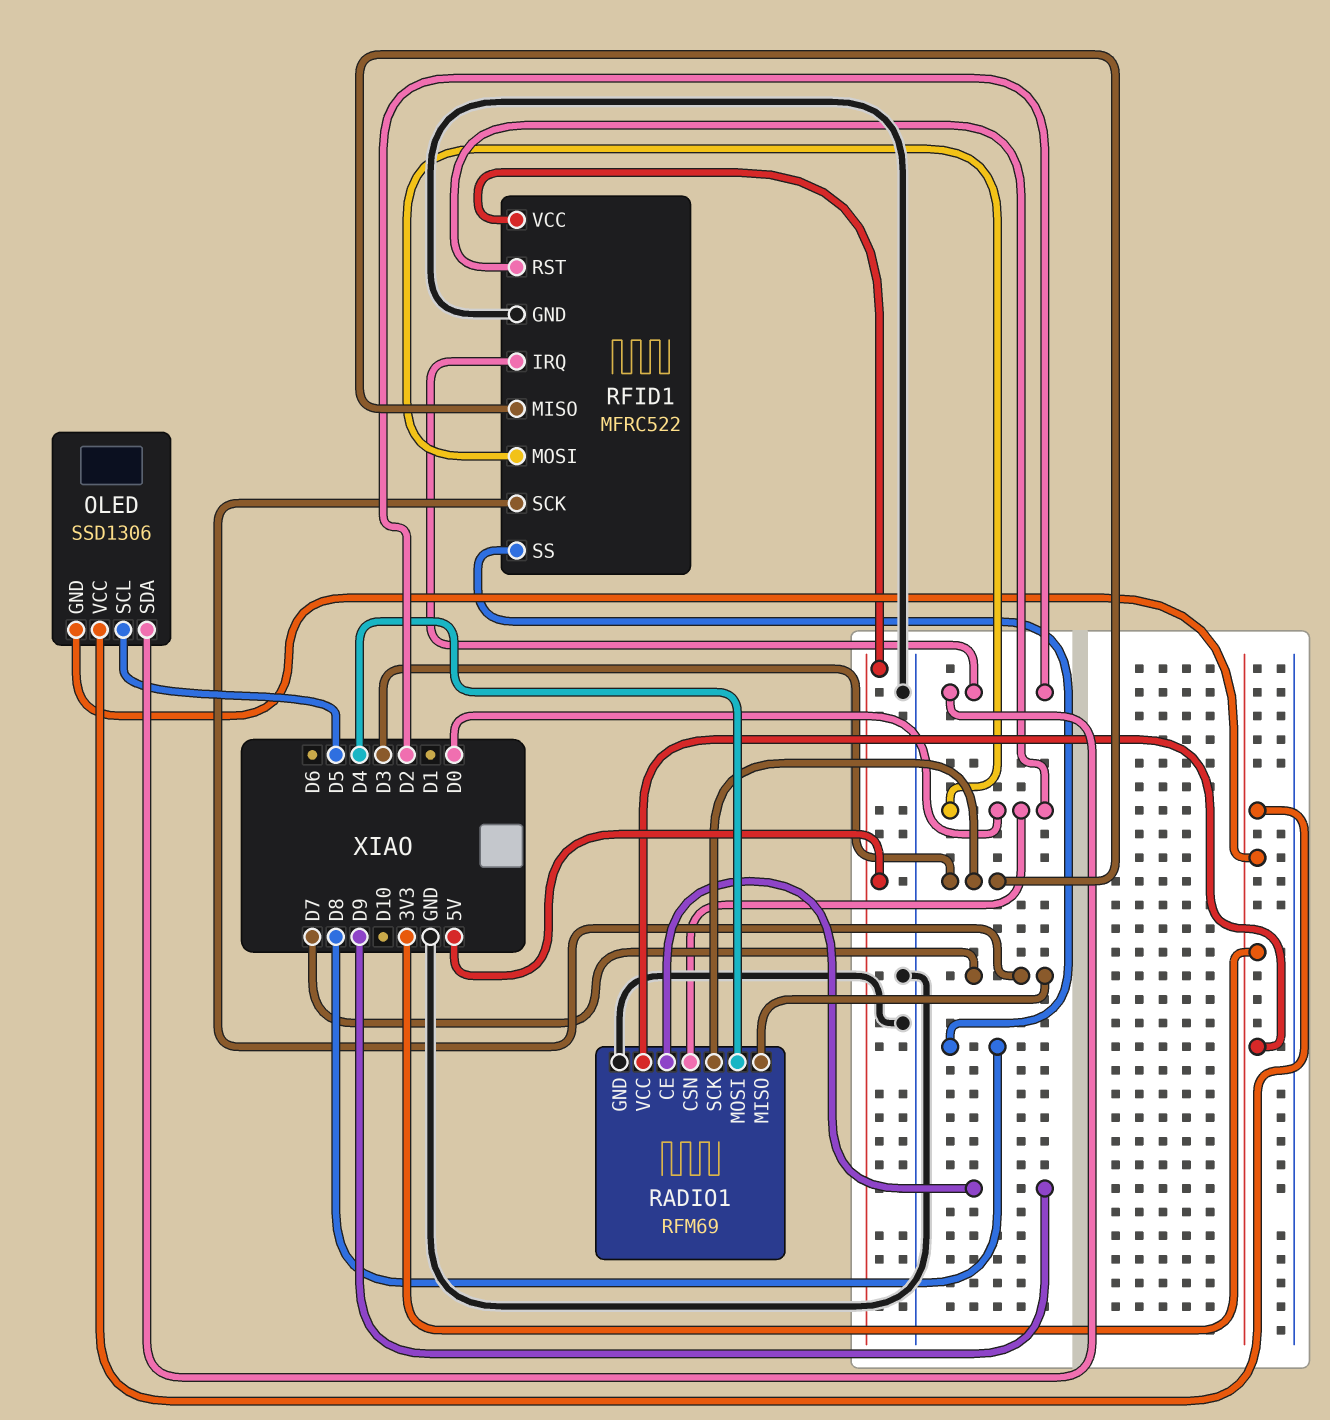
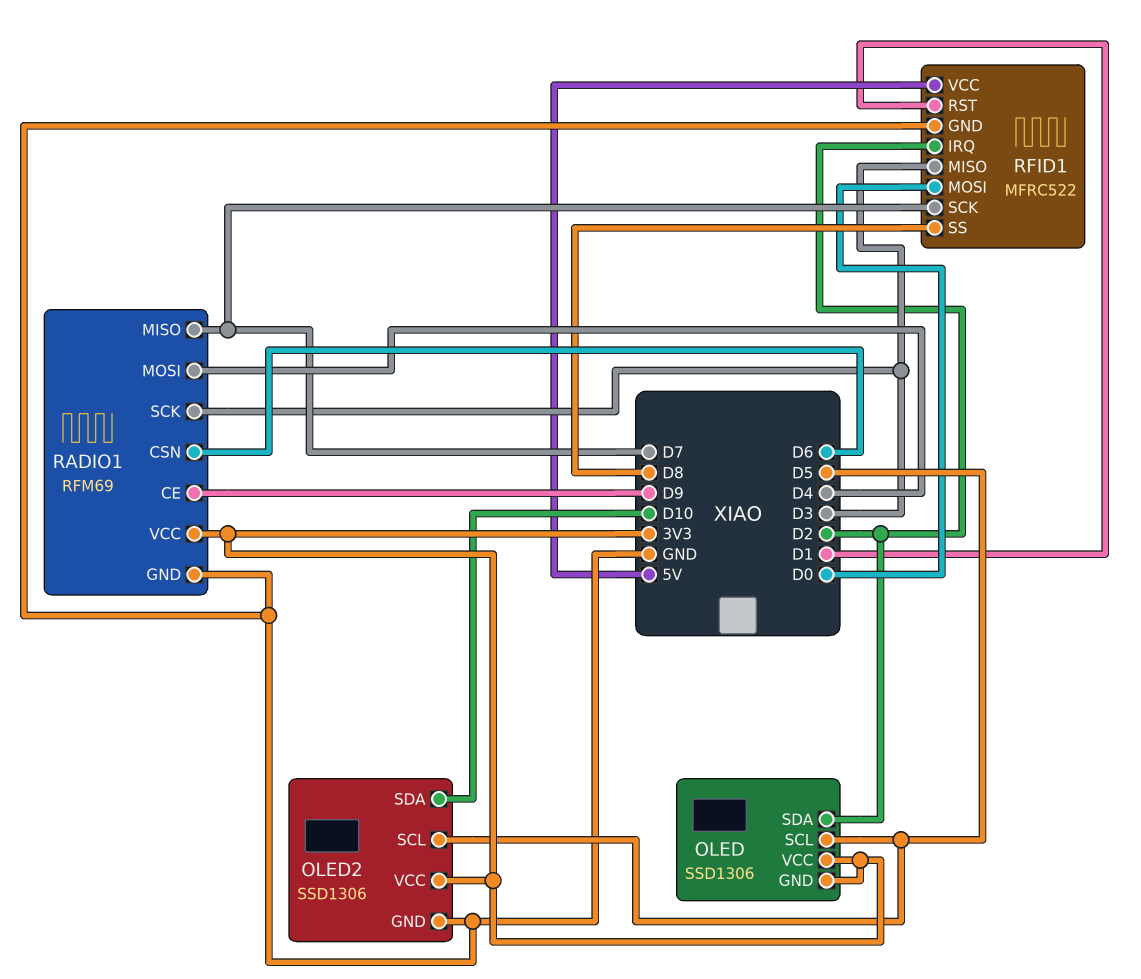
OLED2: none -> SSD1306
OLED2 pin GND: none -> GND
OLED2 pin SCL: none -> D5
OLED2 pin SDA: none -> D10
OLED2 pin VCC: none -> 3V3
RADIO1 pin CSN: D0 -> D6
RFID1 pin RST: D0 -> D1

